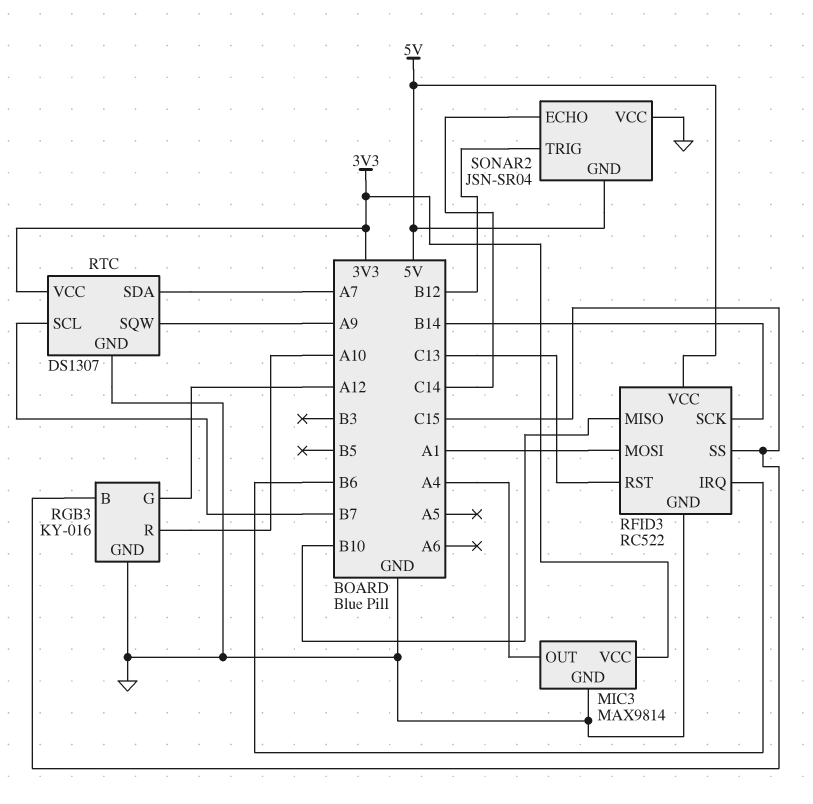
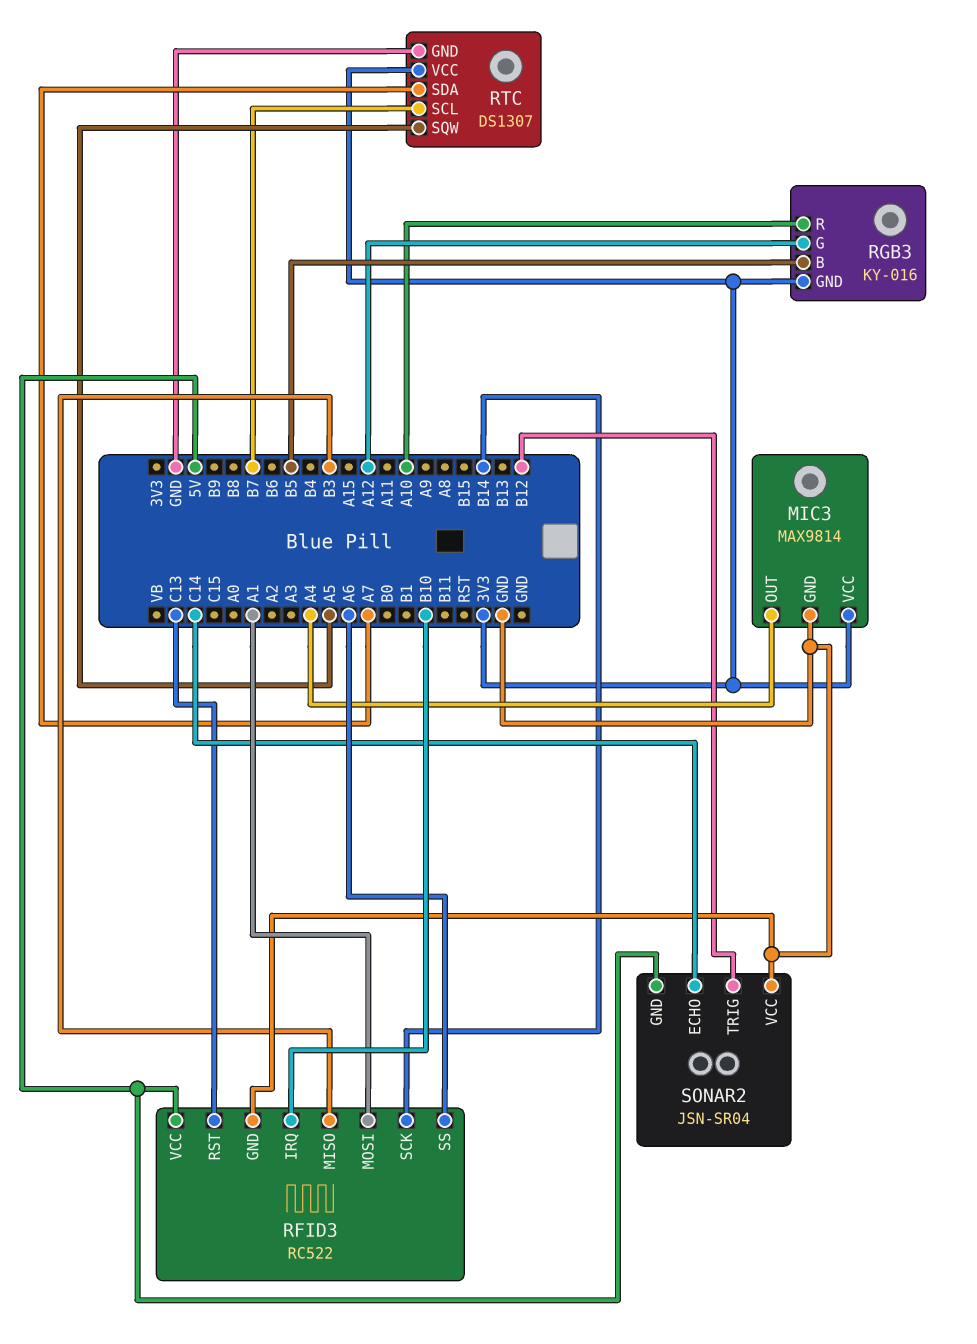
RFID3 pin IRQ: B6 -> B10
RFID3 pin MISO: B10 -> B3
RFID3 pin SS: C15 -> A6
RGB3 pin B: C15 -> B5
RGB3 pin GND: GND -> 3V3
RTC pin SQW: A9 -> A5

